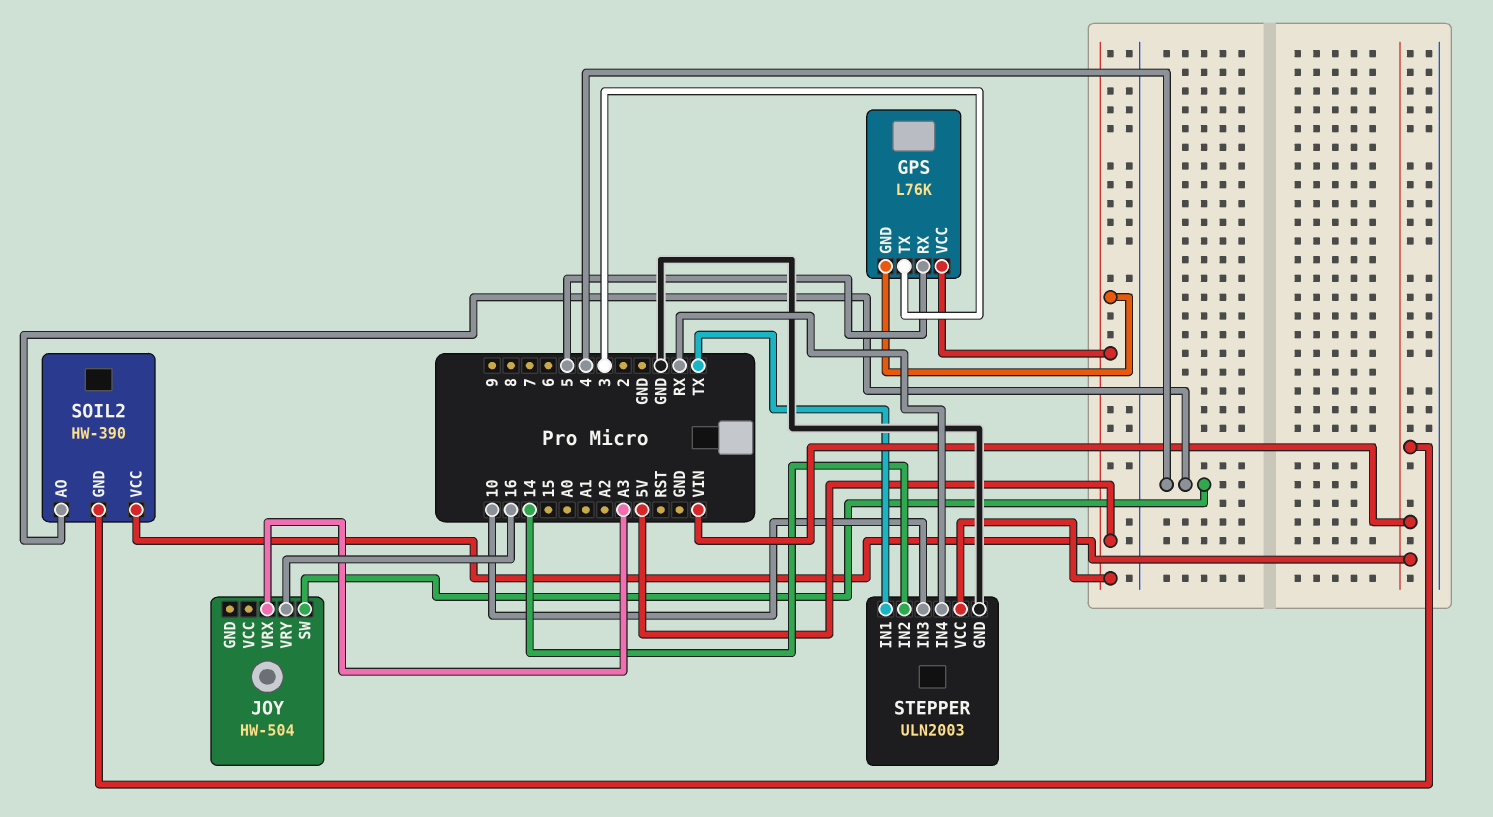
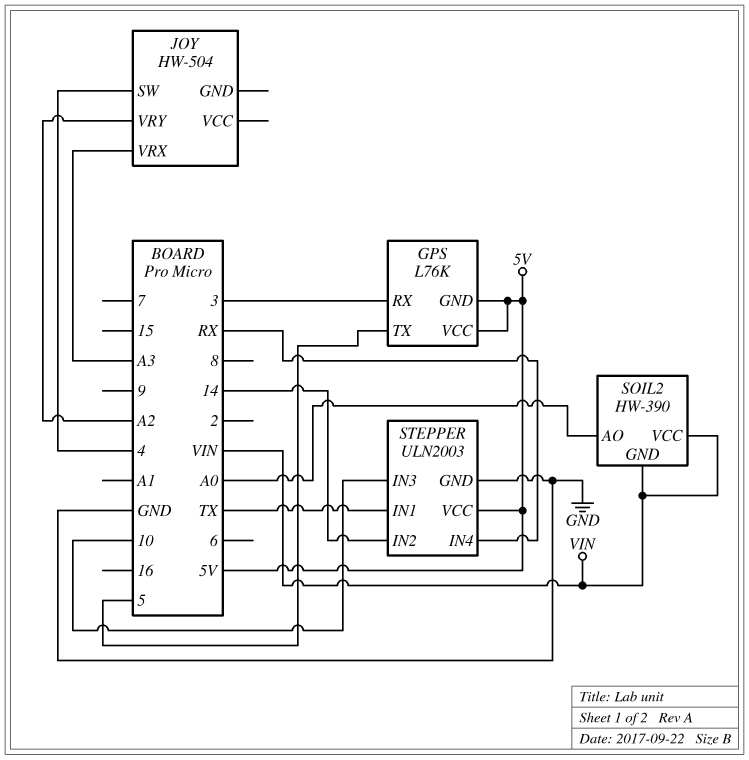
GPS pin RX: 5 -> 3
GPS pin TX: 3 -> 5
JOY pin VRY: 16 -> A2
SOIL2 pin AO: 4 -> A0

